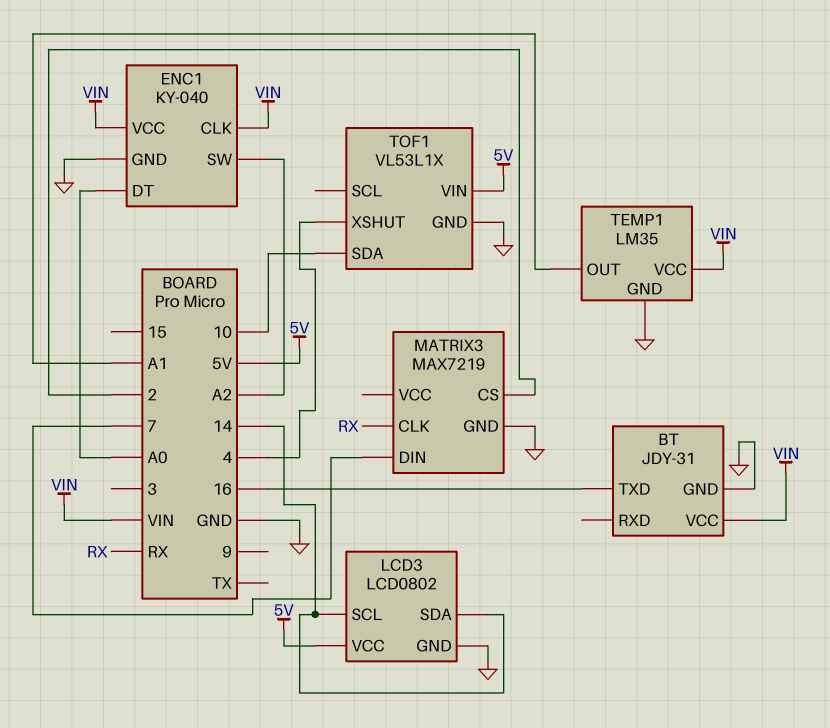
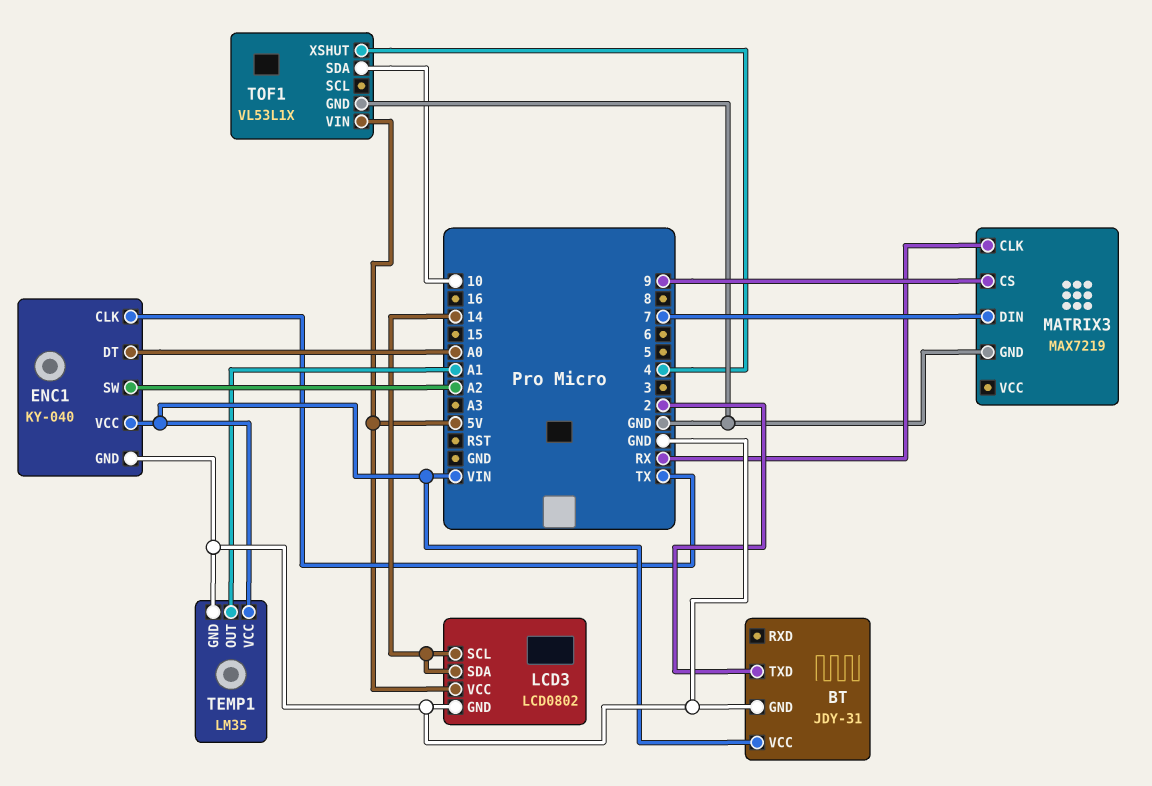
BT pin TXD: 16 -> 2
ENC1 pin CLK: VIN -> TX
MATRIX3 pin CS: 2 -> 9

